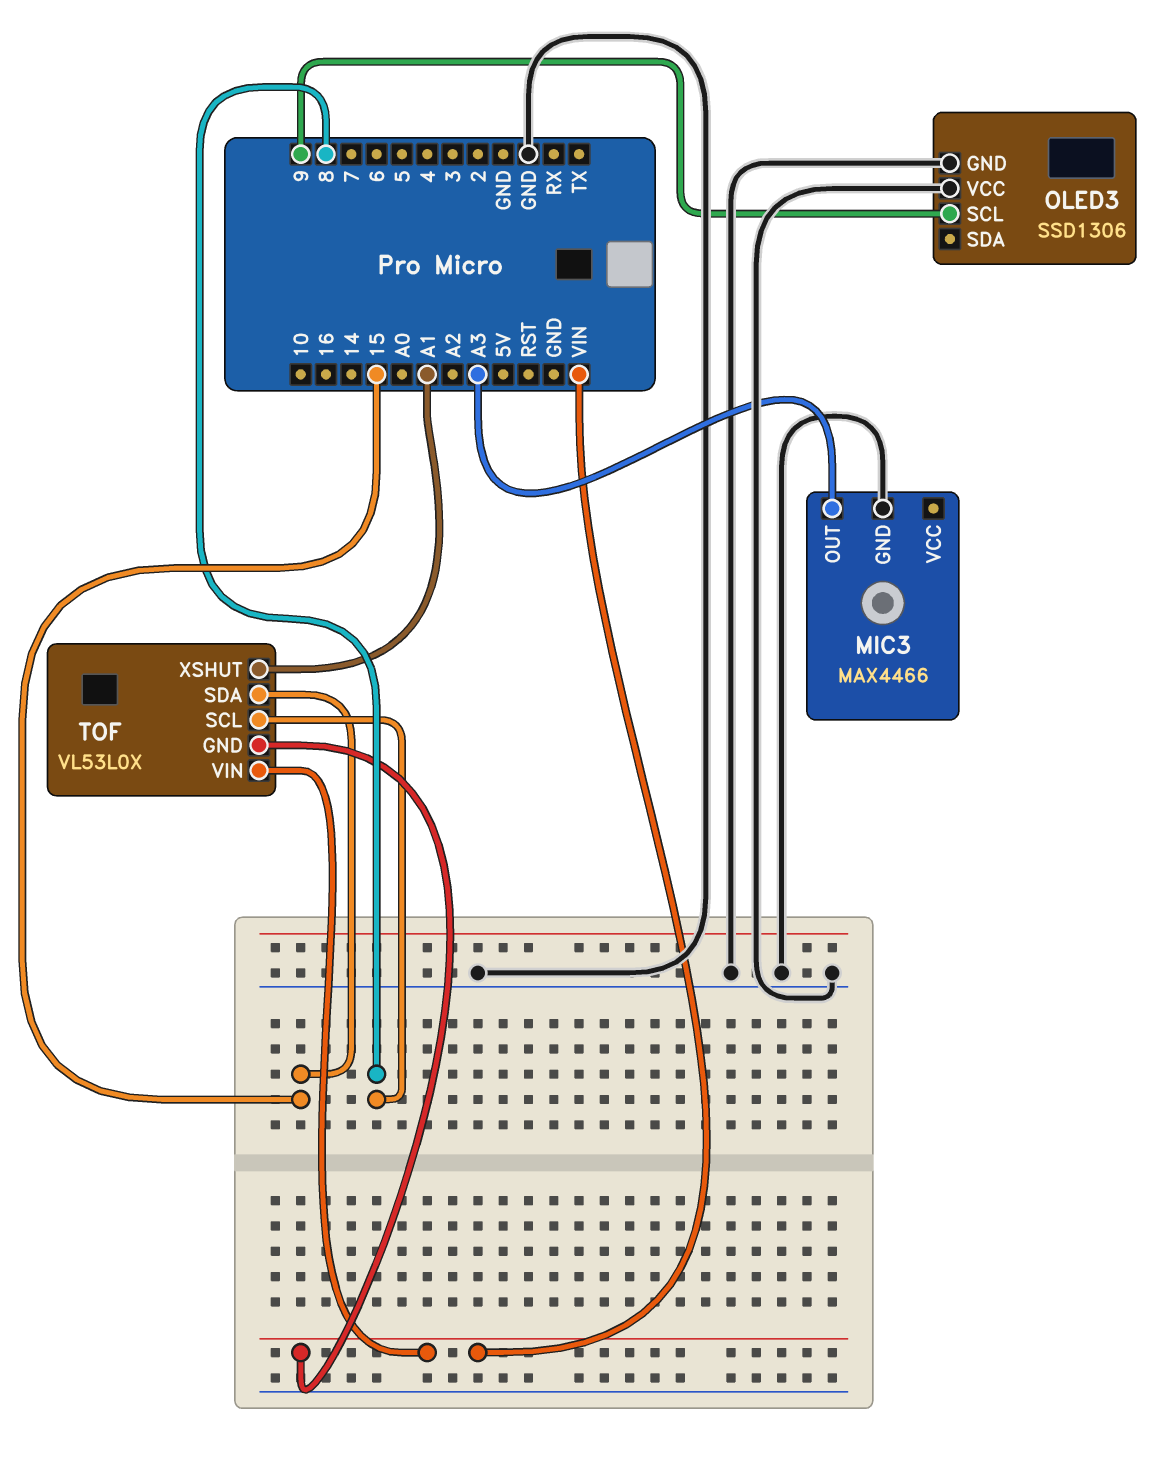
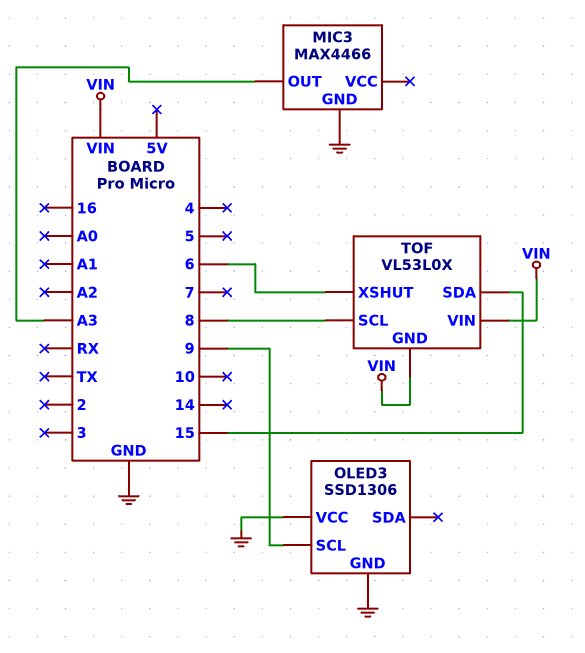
TOF pin XSHUT: A1 -> 6

